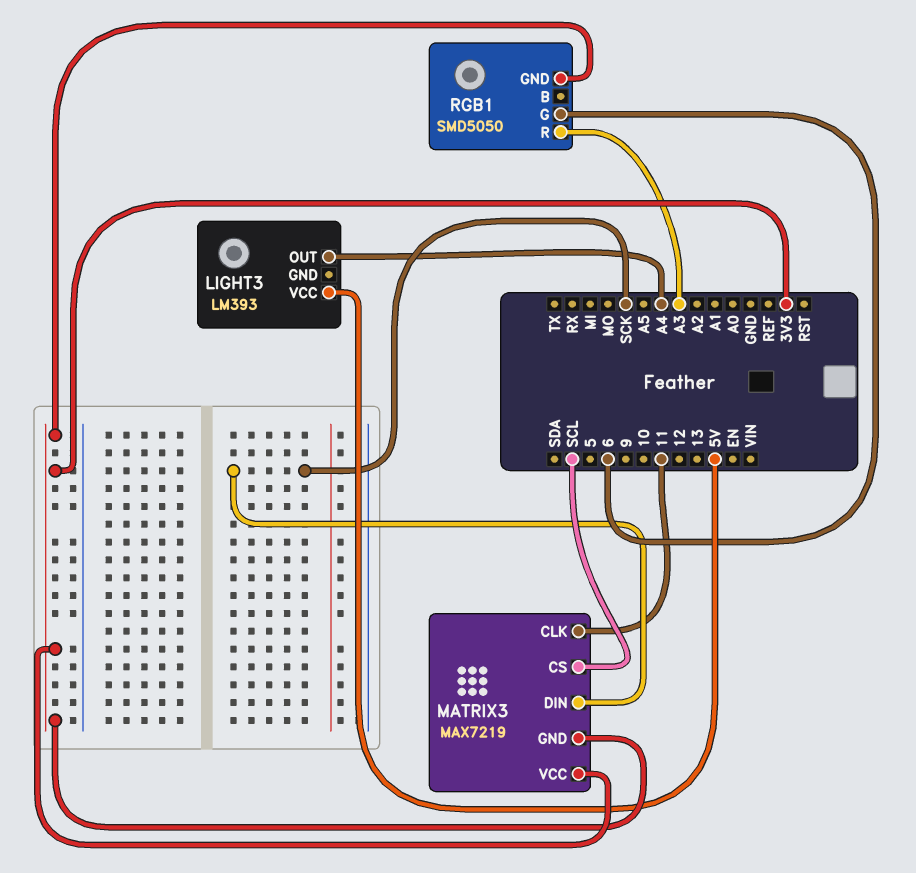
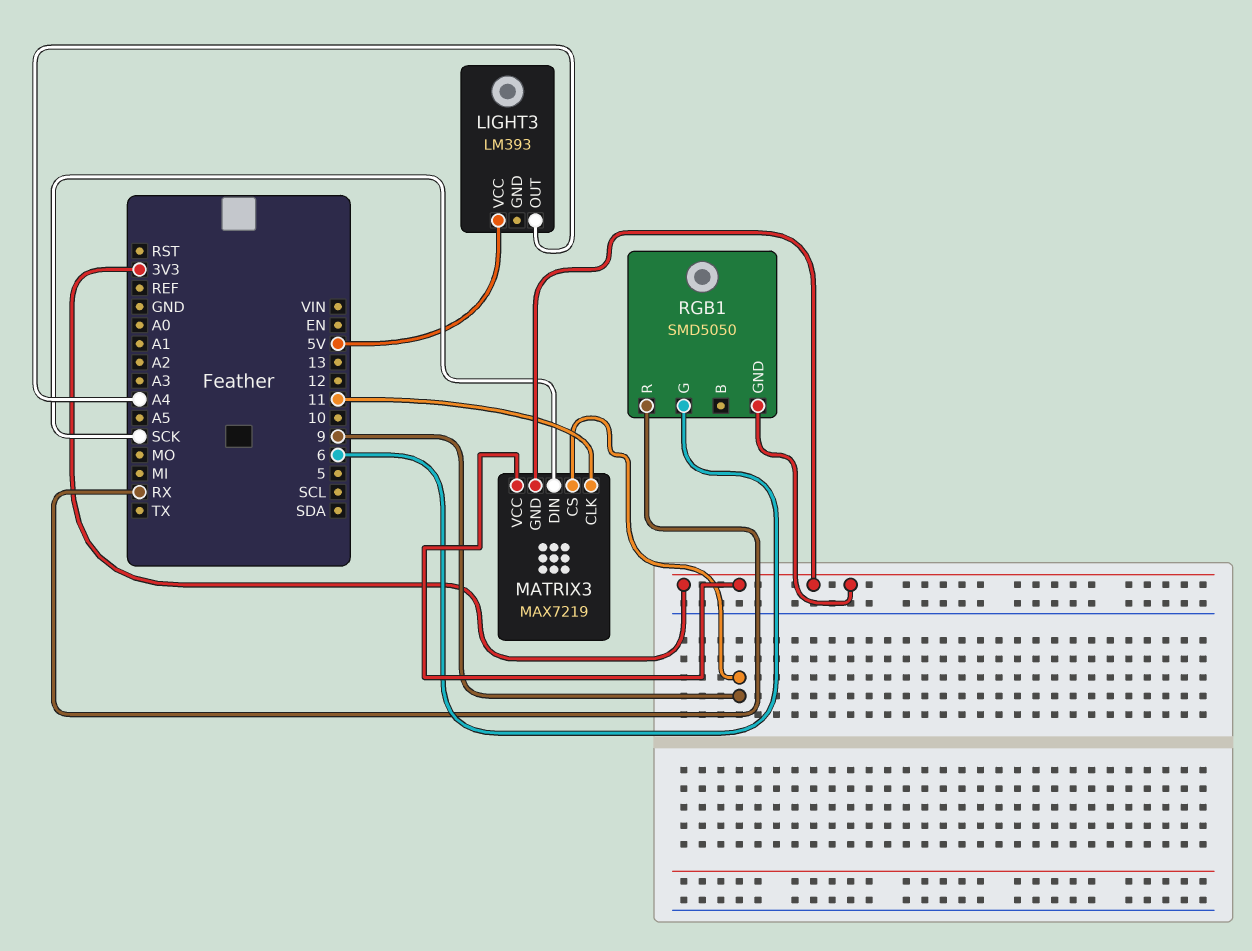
MATRIX3 pin CS: SCL -> 9
RGB1 pin R: A3 -> RX

